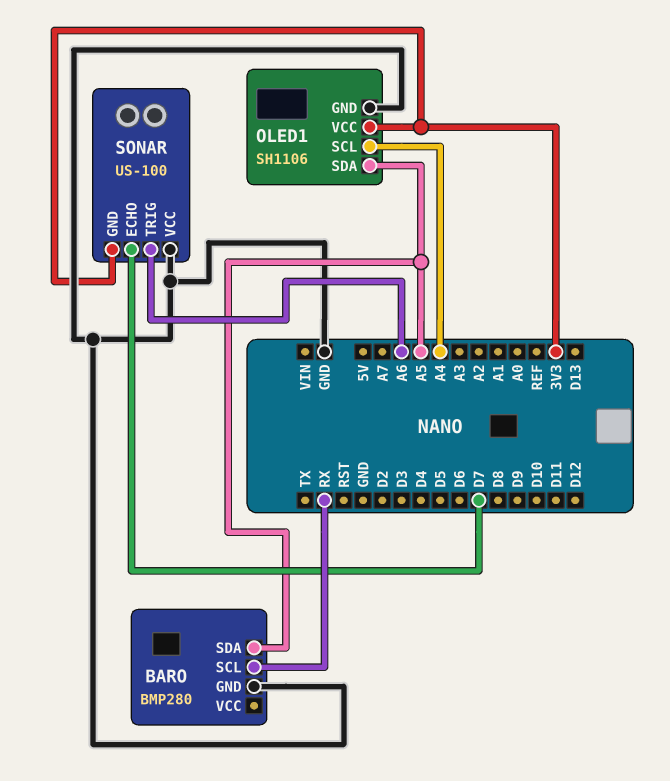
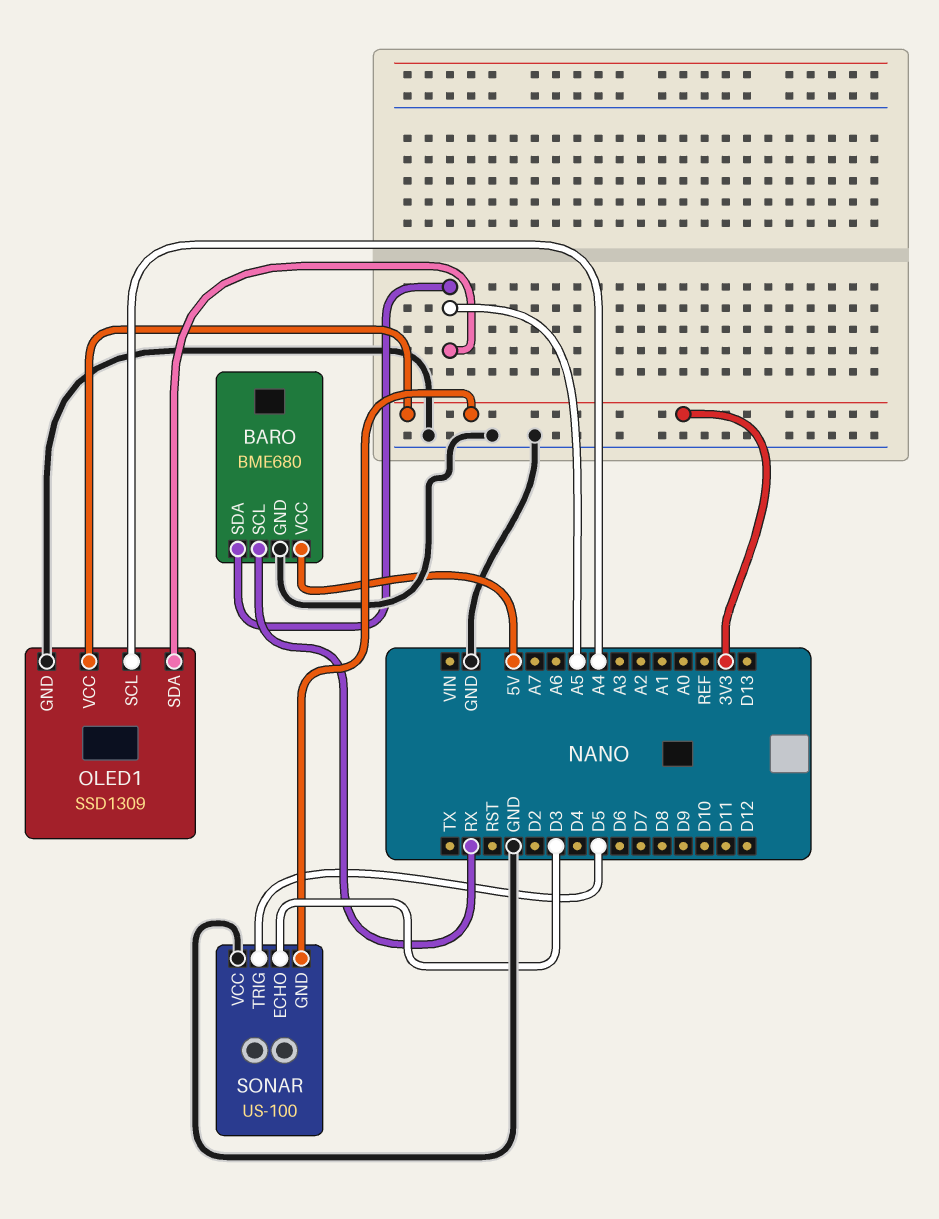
BARO: BMP280 -> BME680
BARO pin VCC: none -> 5V
OLED1: SH1106 -> SSD1309
SONAR pin ECHO: D7 -> D3
SONAR pin TRIG: A6 -> D5

